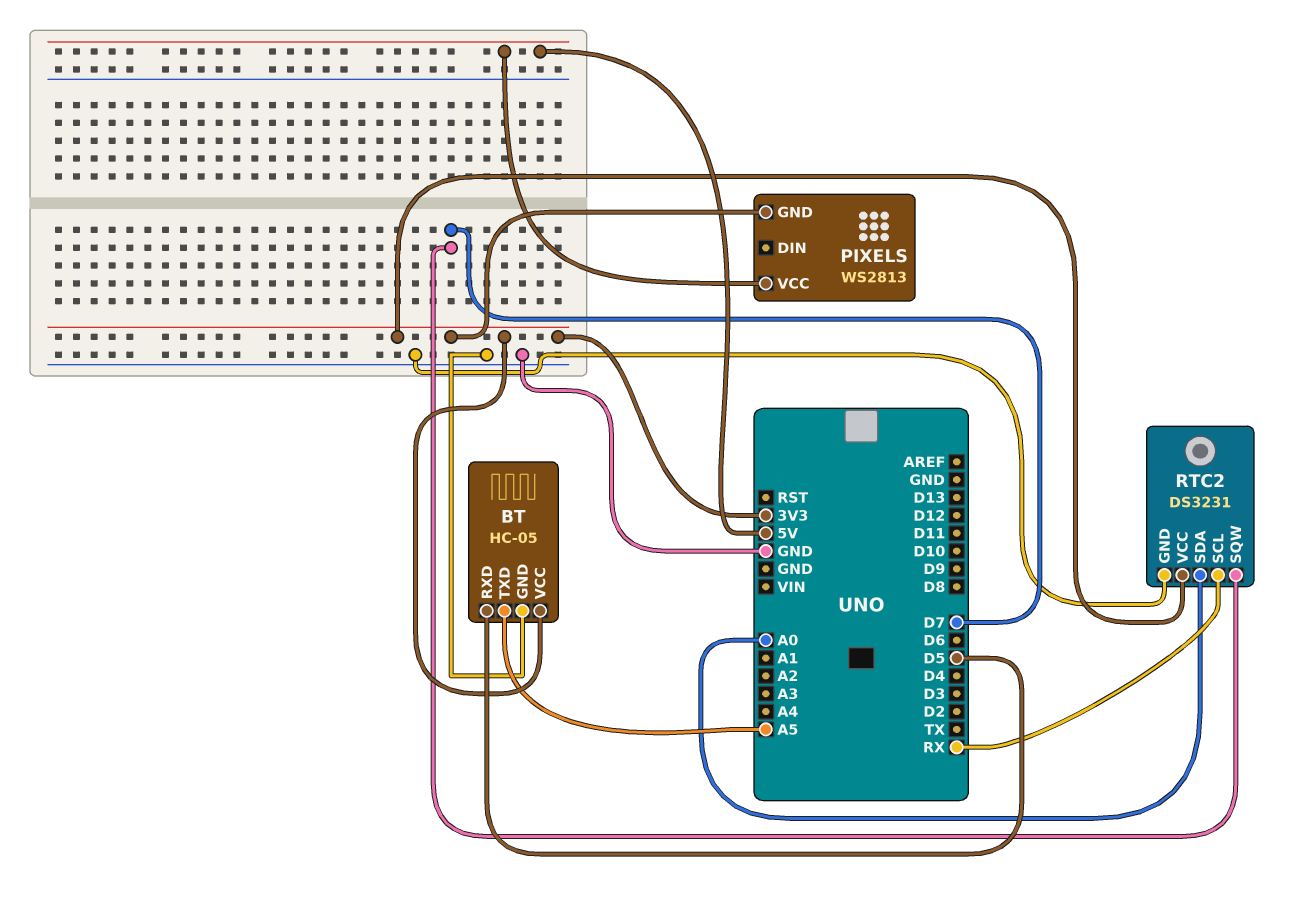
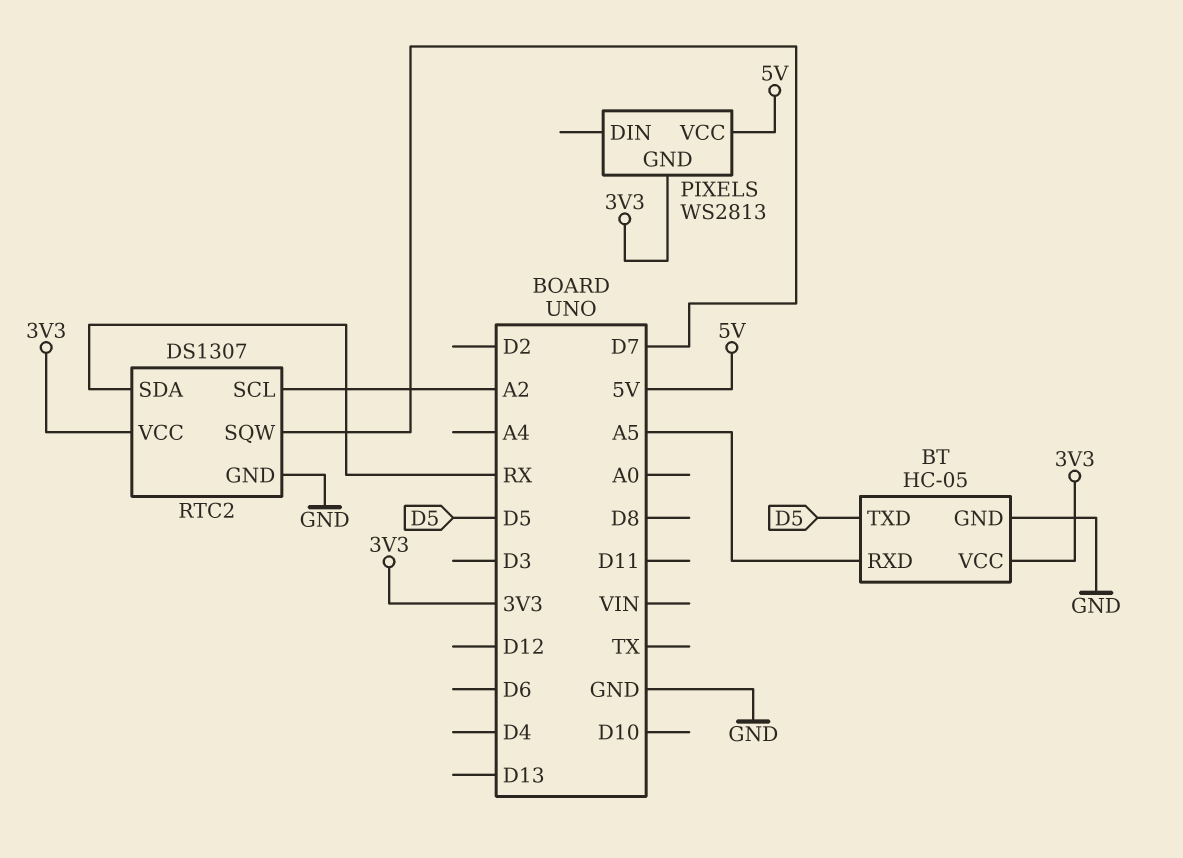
BT pin RXD: D5 -> A5
BT pin TXD: A5 -> D5
RTC2: DS3231 -> DS1307
RTC2 pin SCL: RX -> A2
RTC2 pin SDA: A0 -> RX

